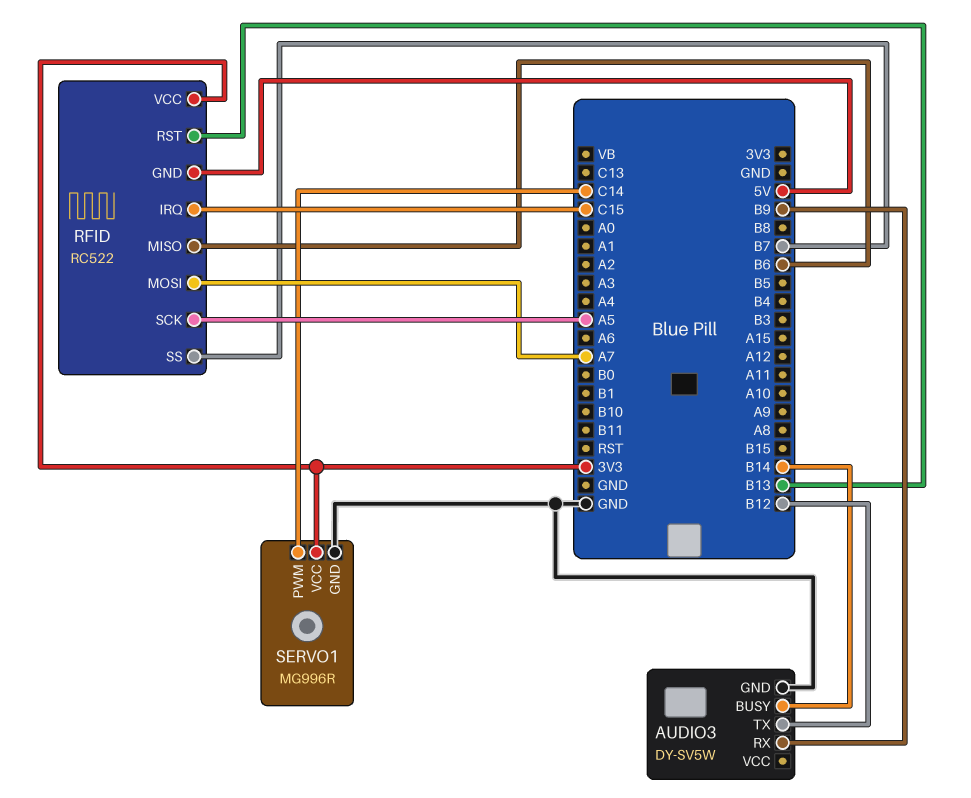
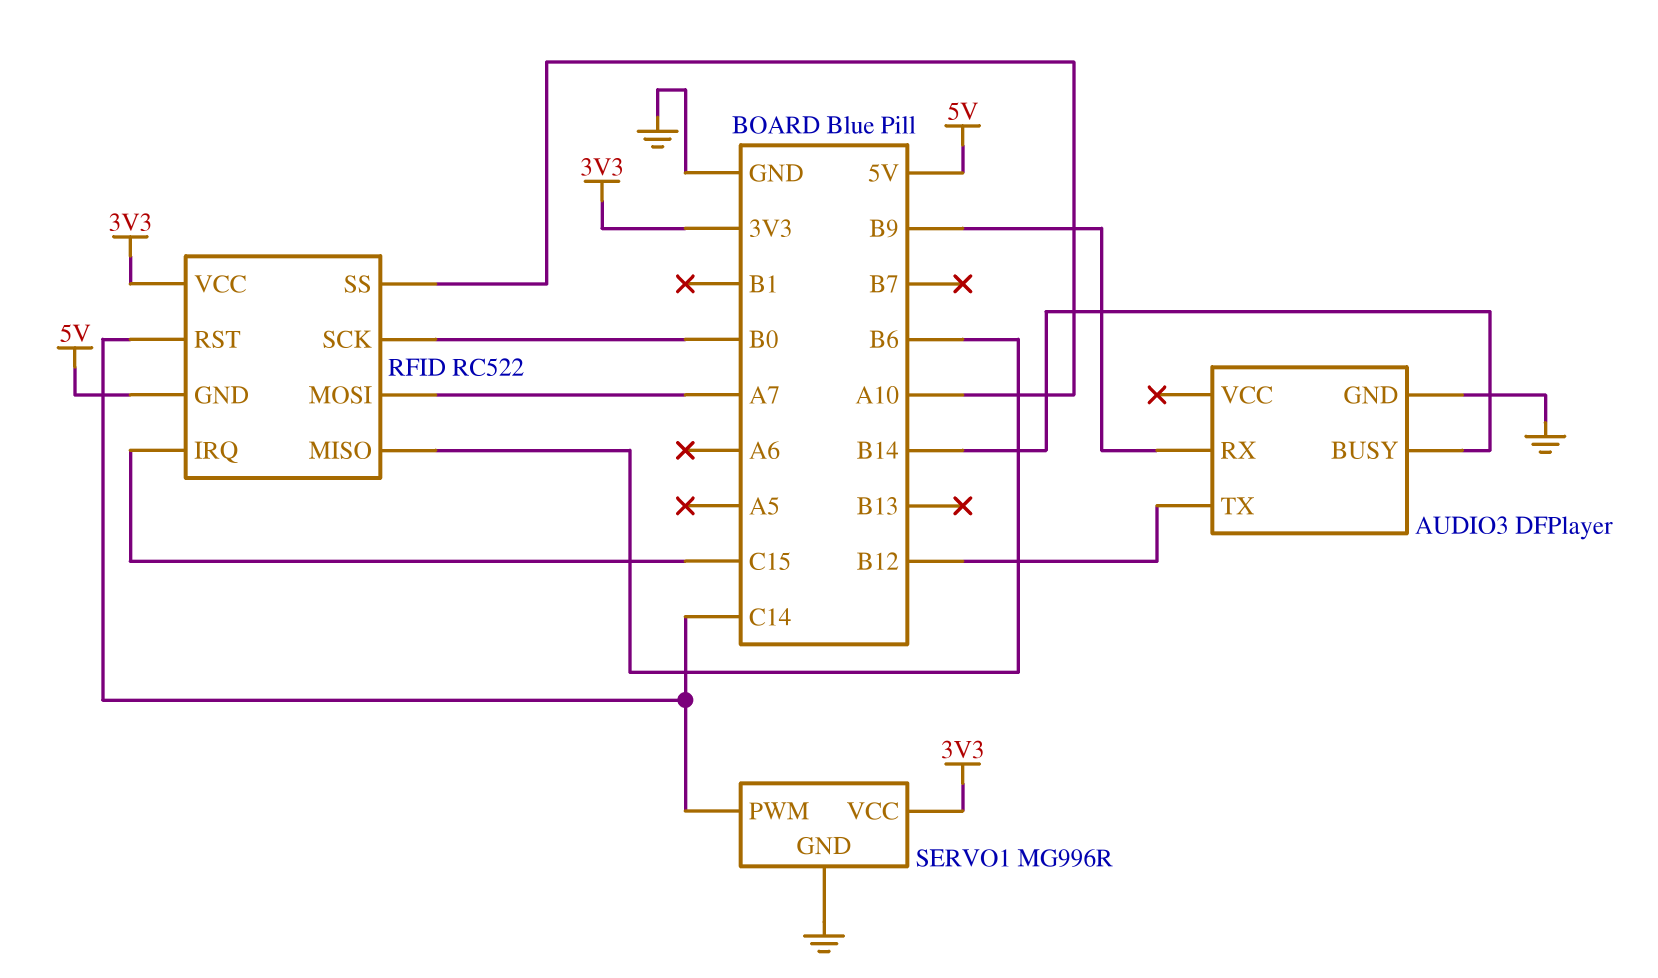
AUDIO3: DY-SV5W -> DFPlayer
RFID pin RST: B13 -> C14
RFID pin SCK: A5 -> B0
RFID pin SS: B7 -> A10

